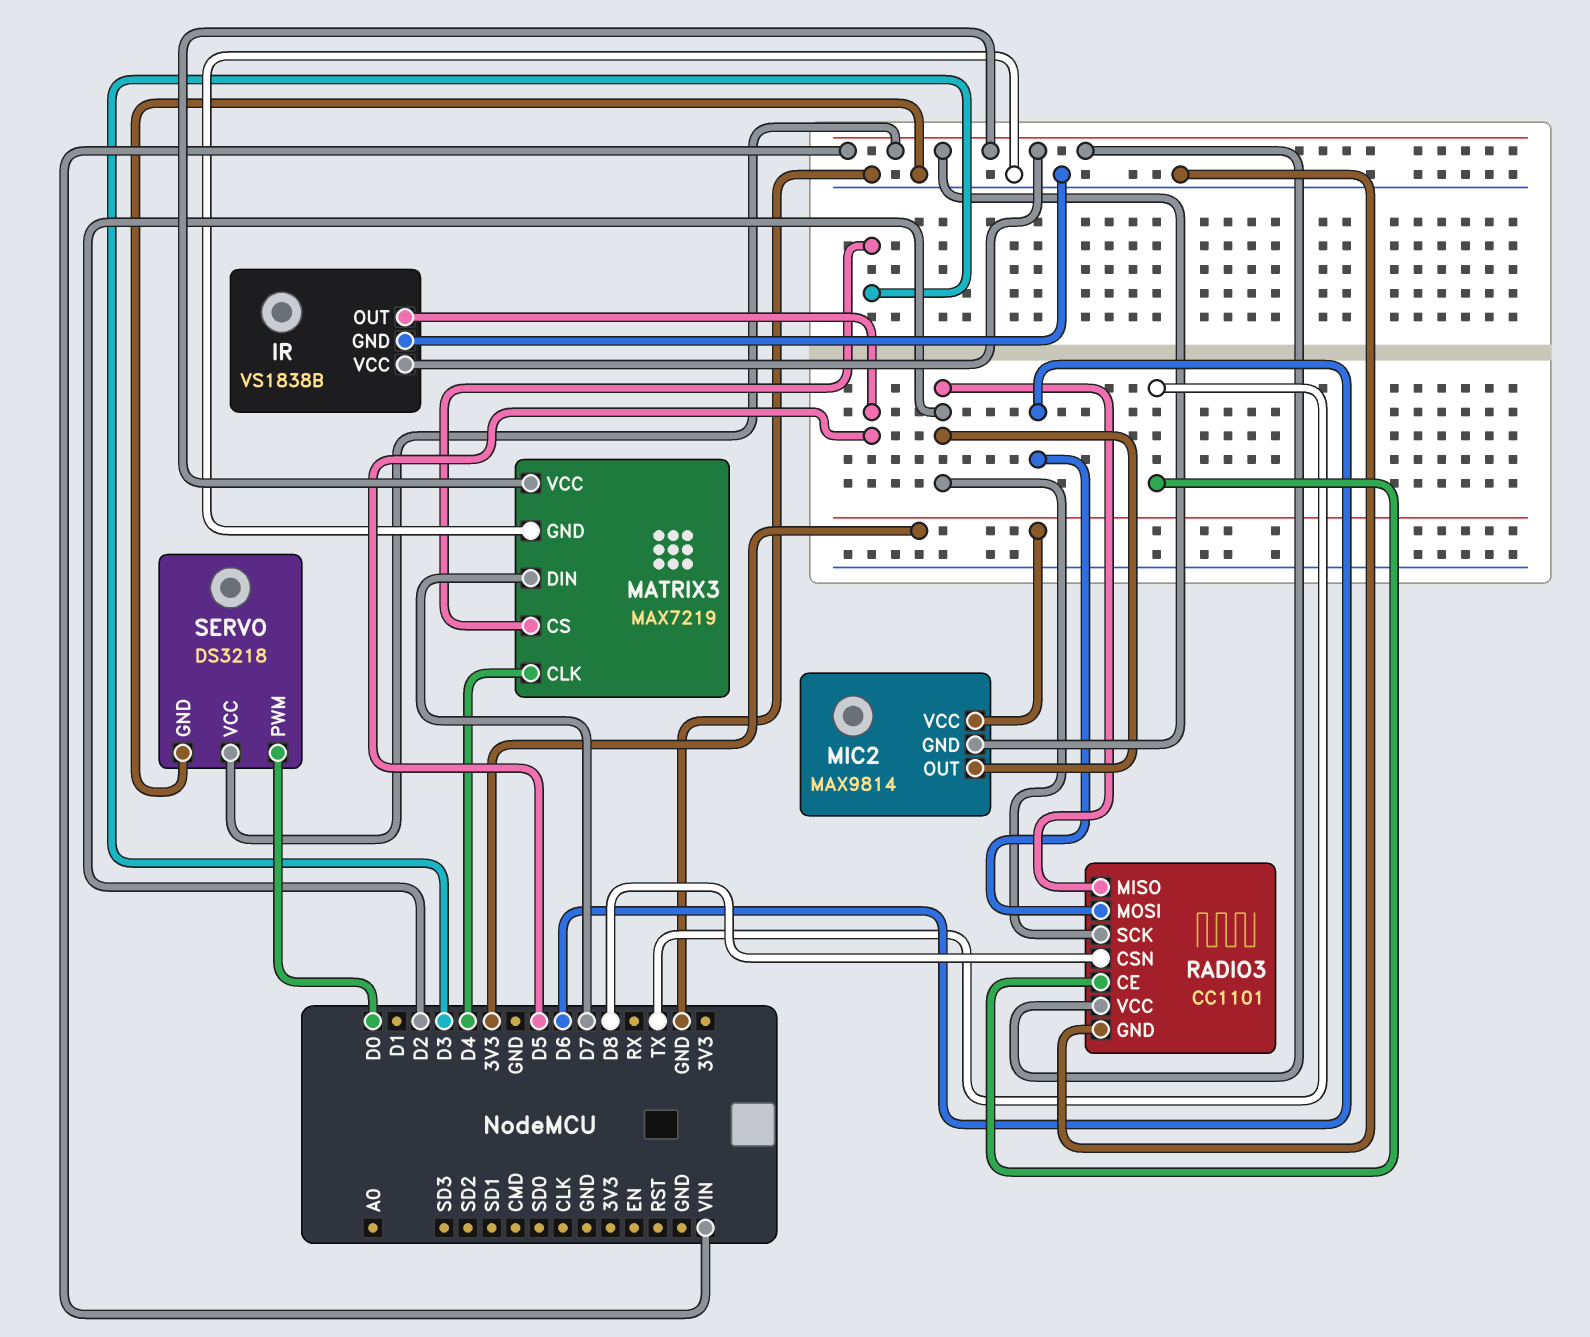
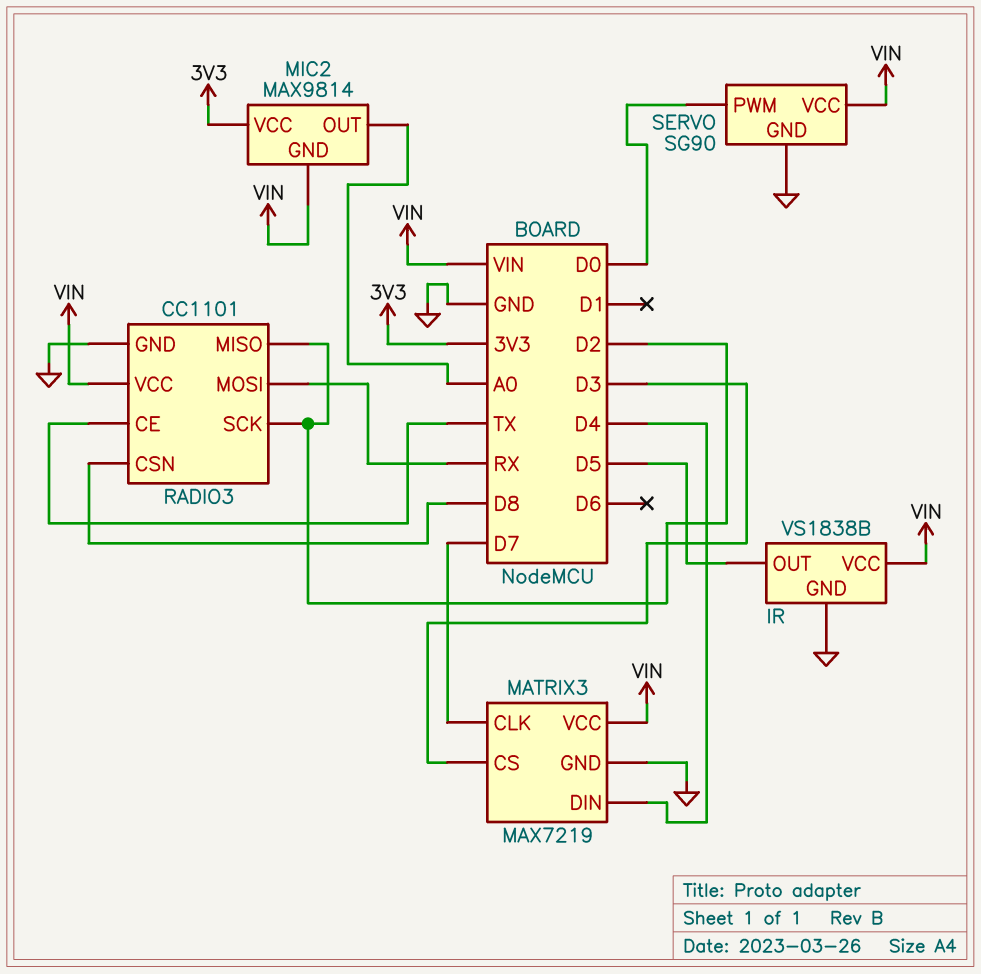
MATRIX3 pin CLK: D4 -> D7
MATRIX3 pin DIN: D7 -> D4
MIC2 pin OUT: D2 -> A0
RADIO3 pin MOSI: D6 -> RX
SERVO: DS3218 -> SG90

